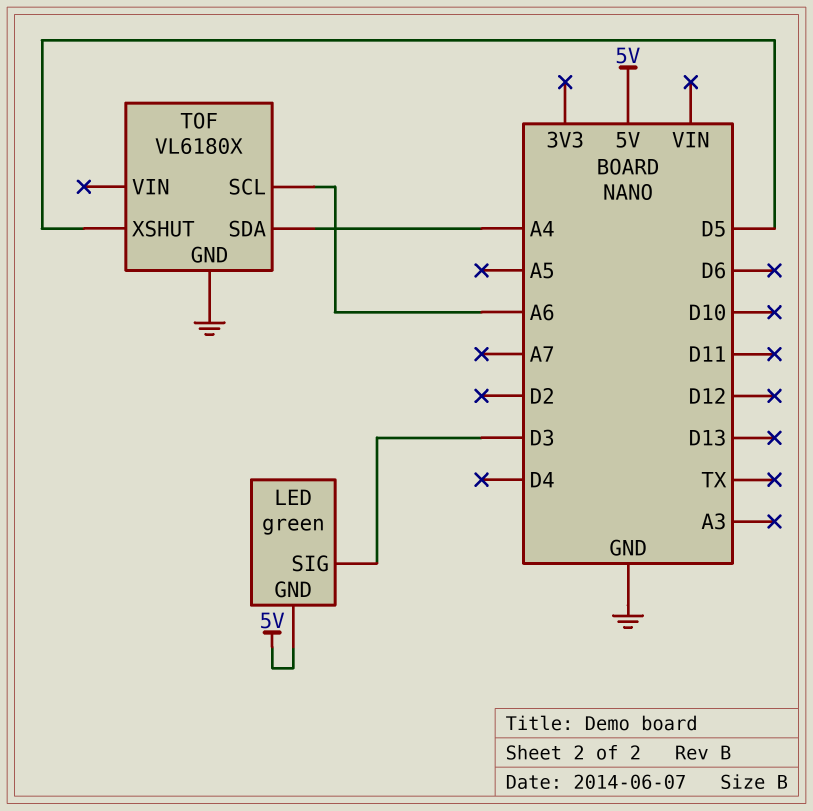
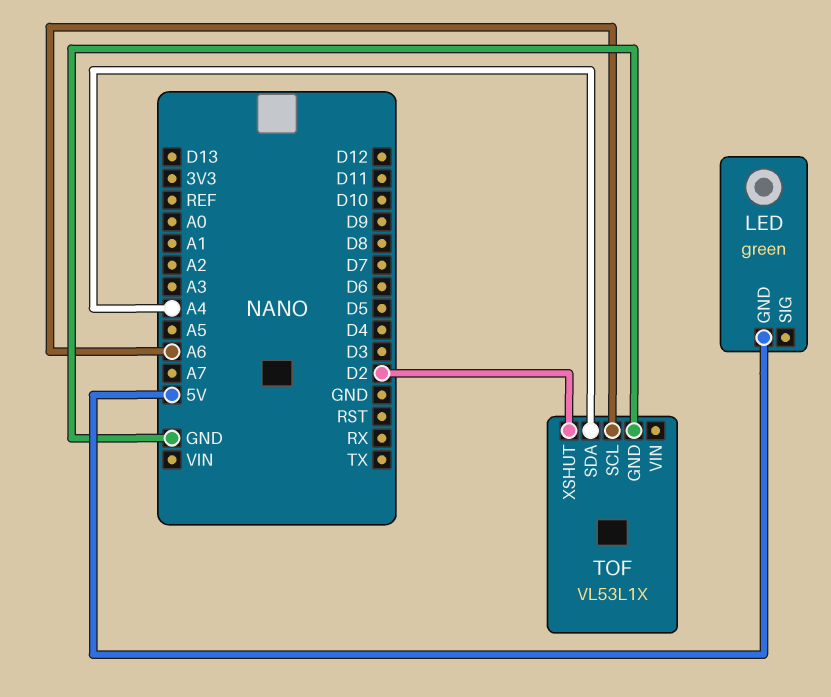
LED pin SIG: D3 -> none
TOF: VL6180X -> VL53L1X
TOF pin XSHUT: D5 -> D2

